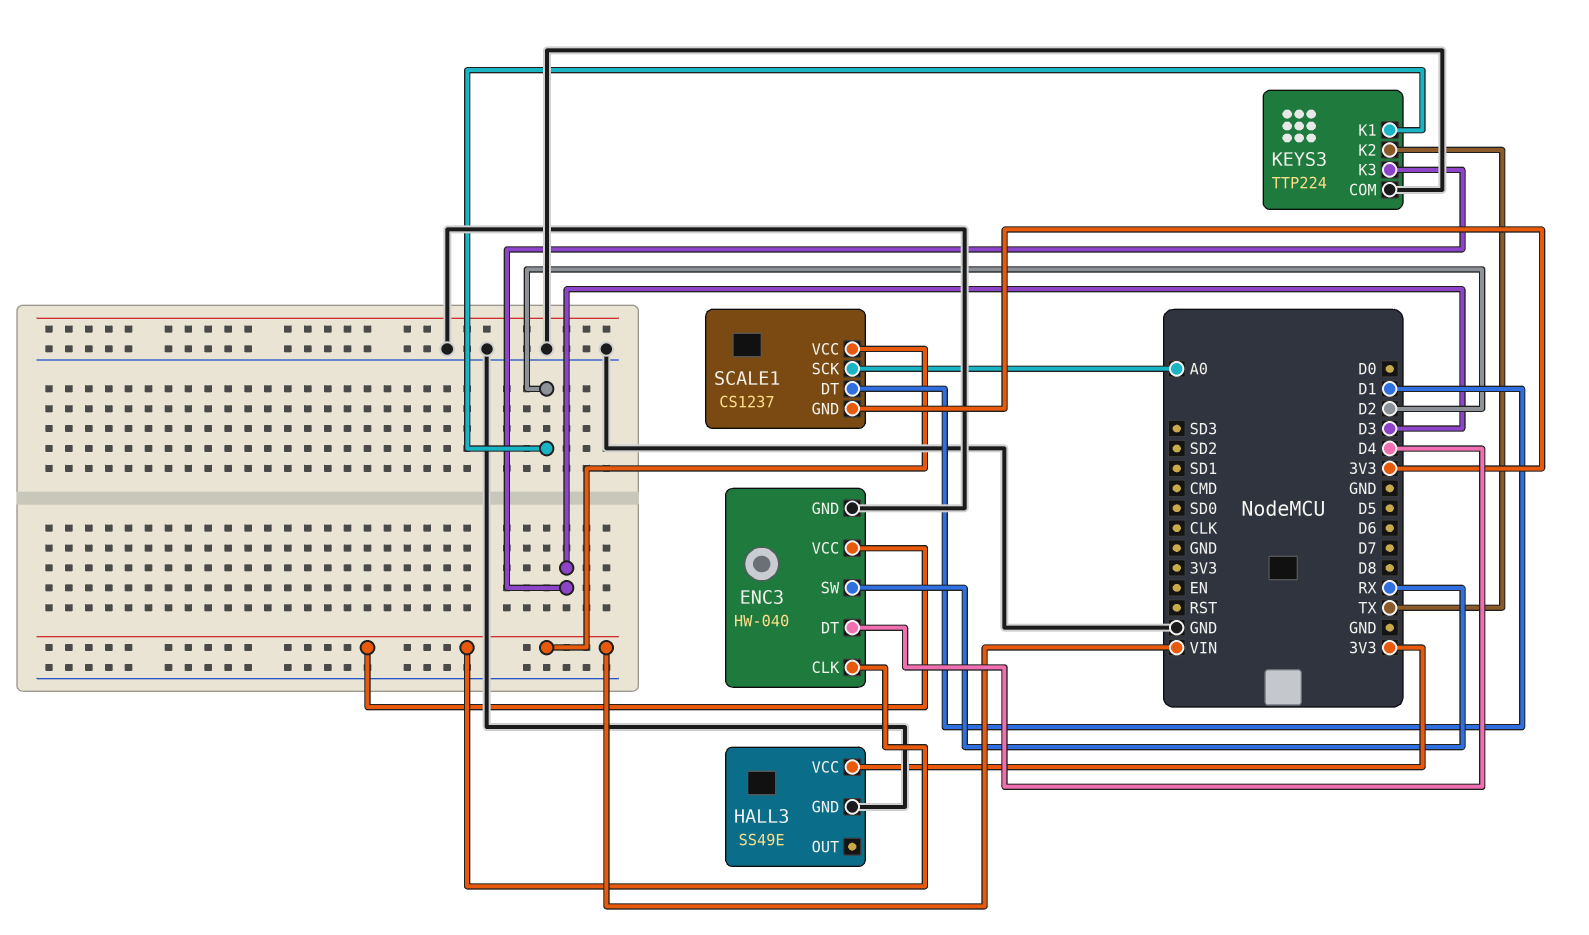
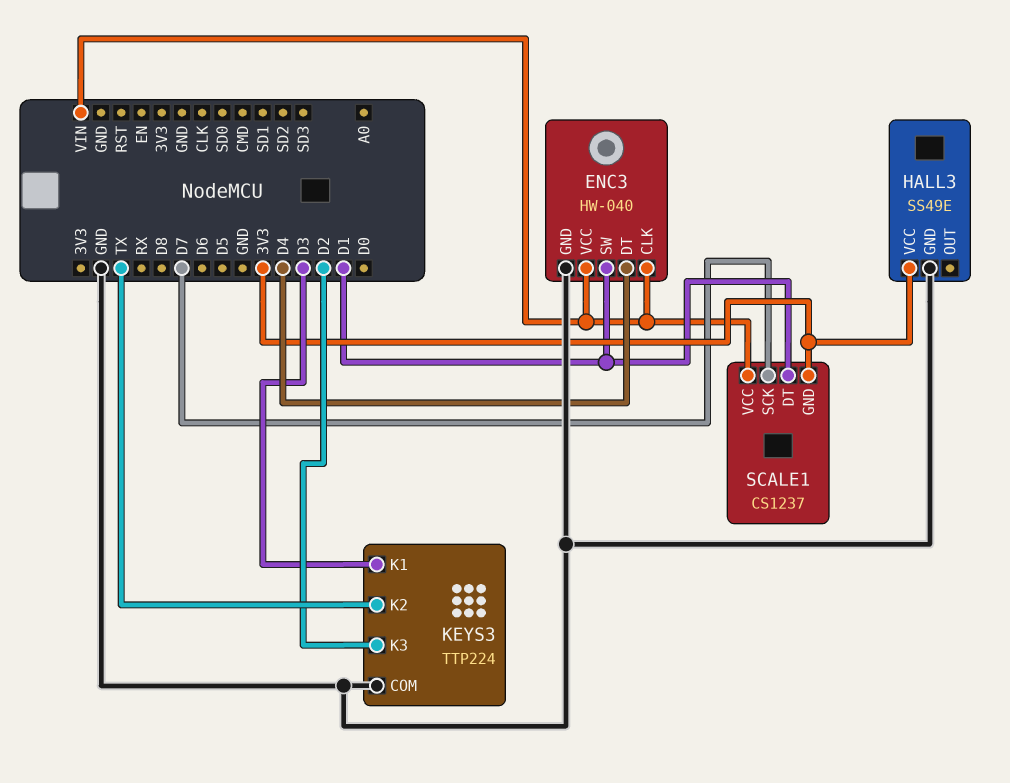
ENC3 pin SW: RX -> D1
KEYS3 pin K1: D2 -> D3
KEYS3 pin K3: D3 -> D2
SCALE1 pin SCK: A0 -> D7

